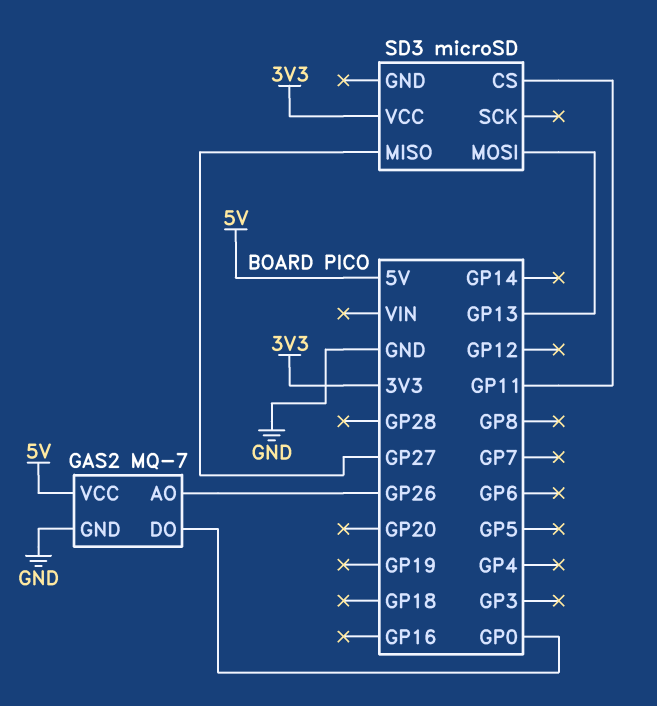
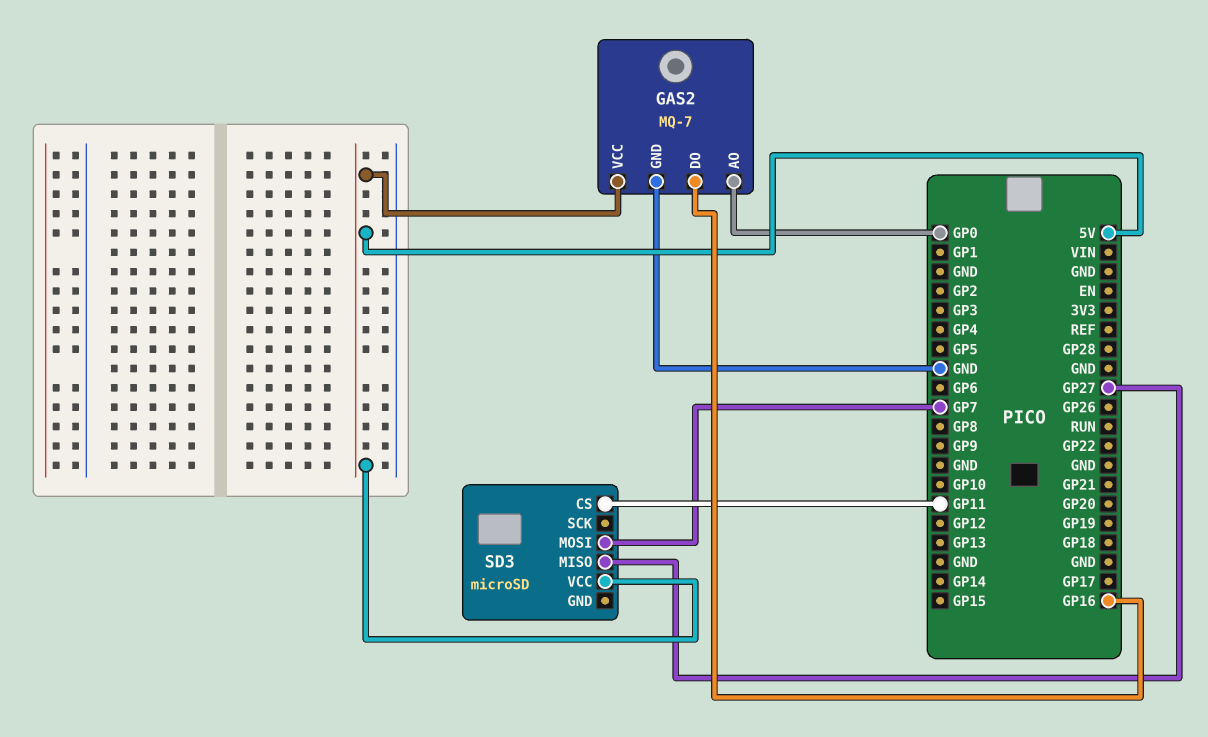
GAS2 pin AO: GP26 -> GP0
GAS2 pin DO: GP0 -> GP16
SD3 pin MOSI: GP13 -> GP7
SD3 pin VCC: 3V3 -> 5V

